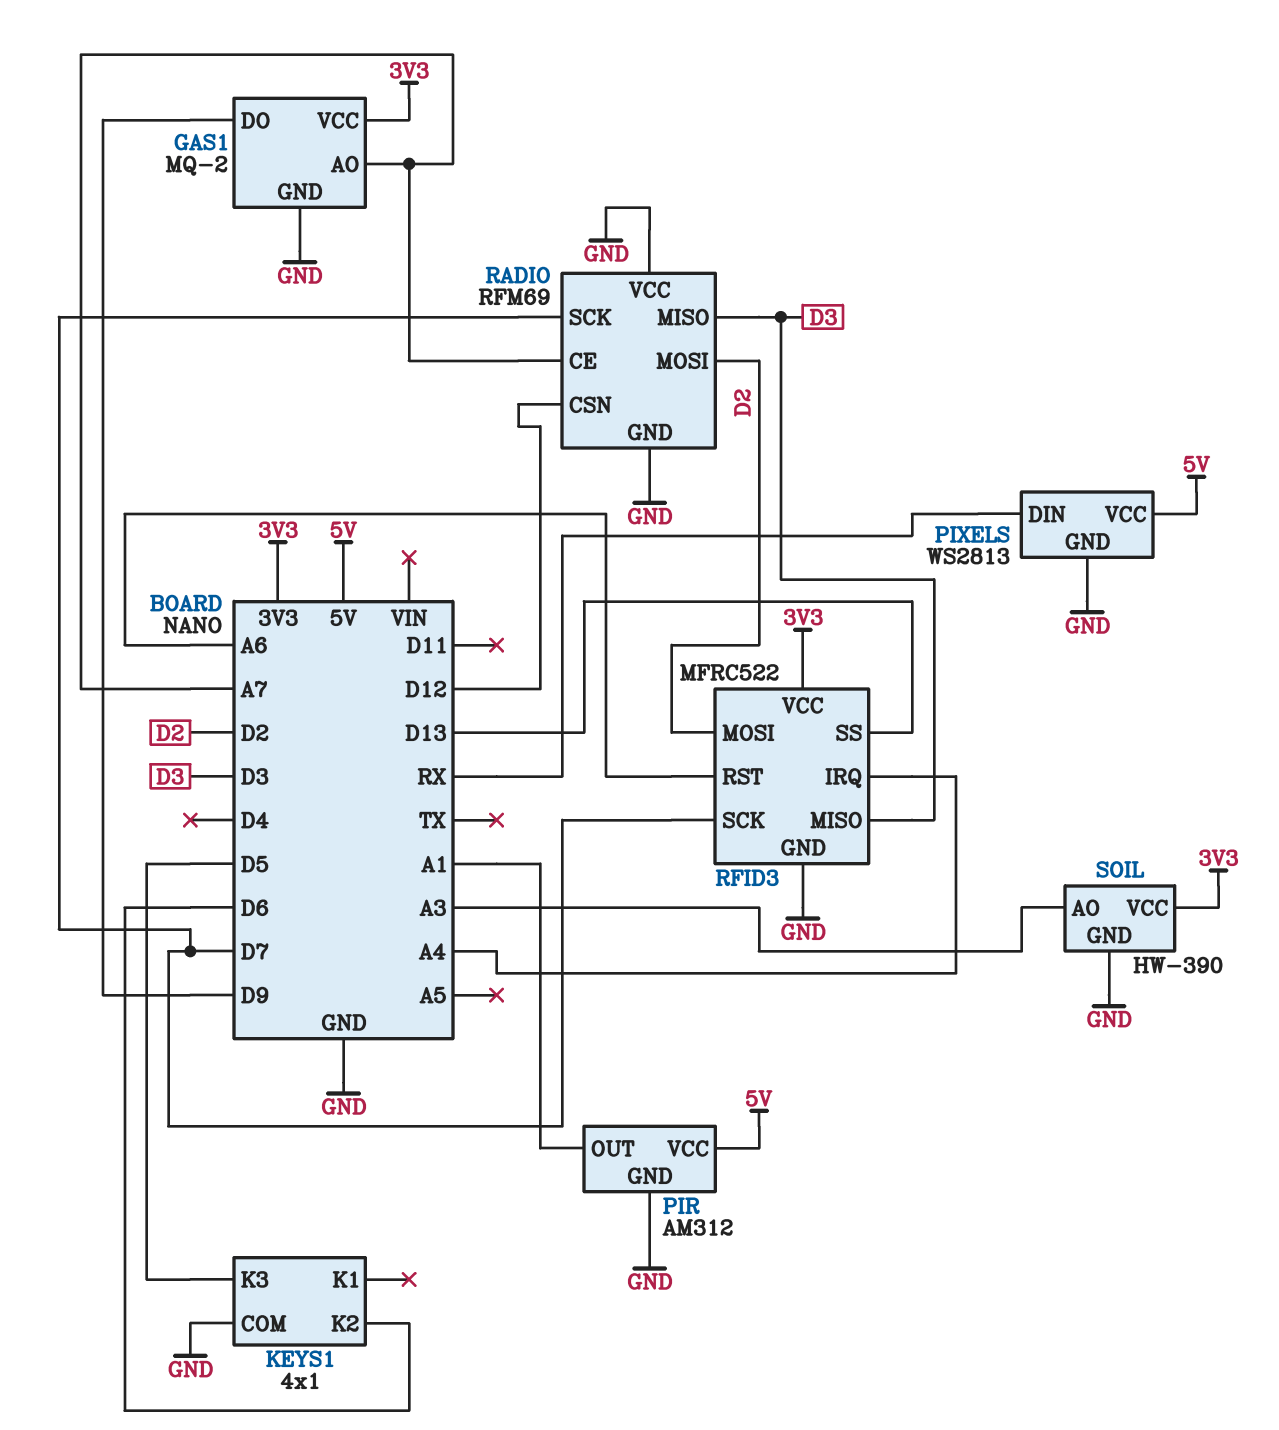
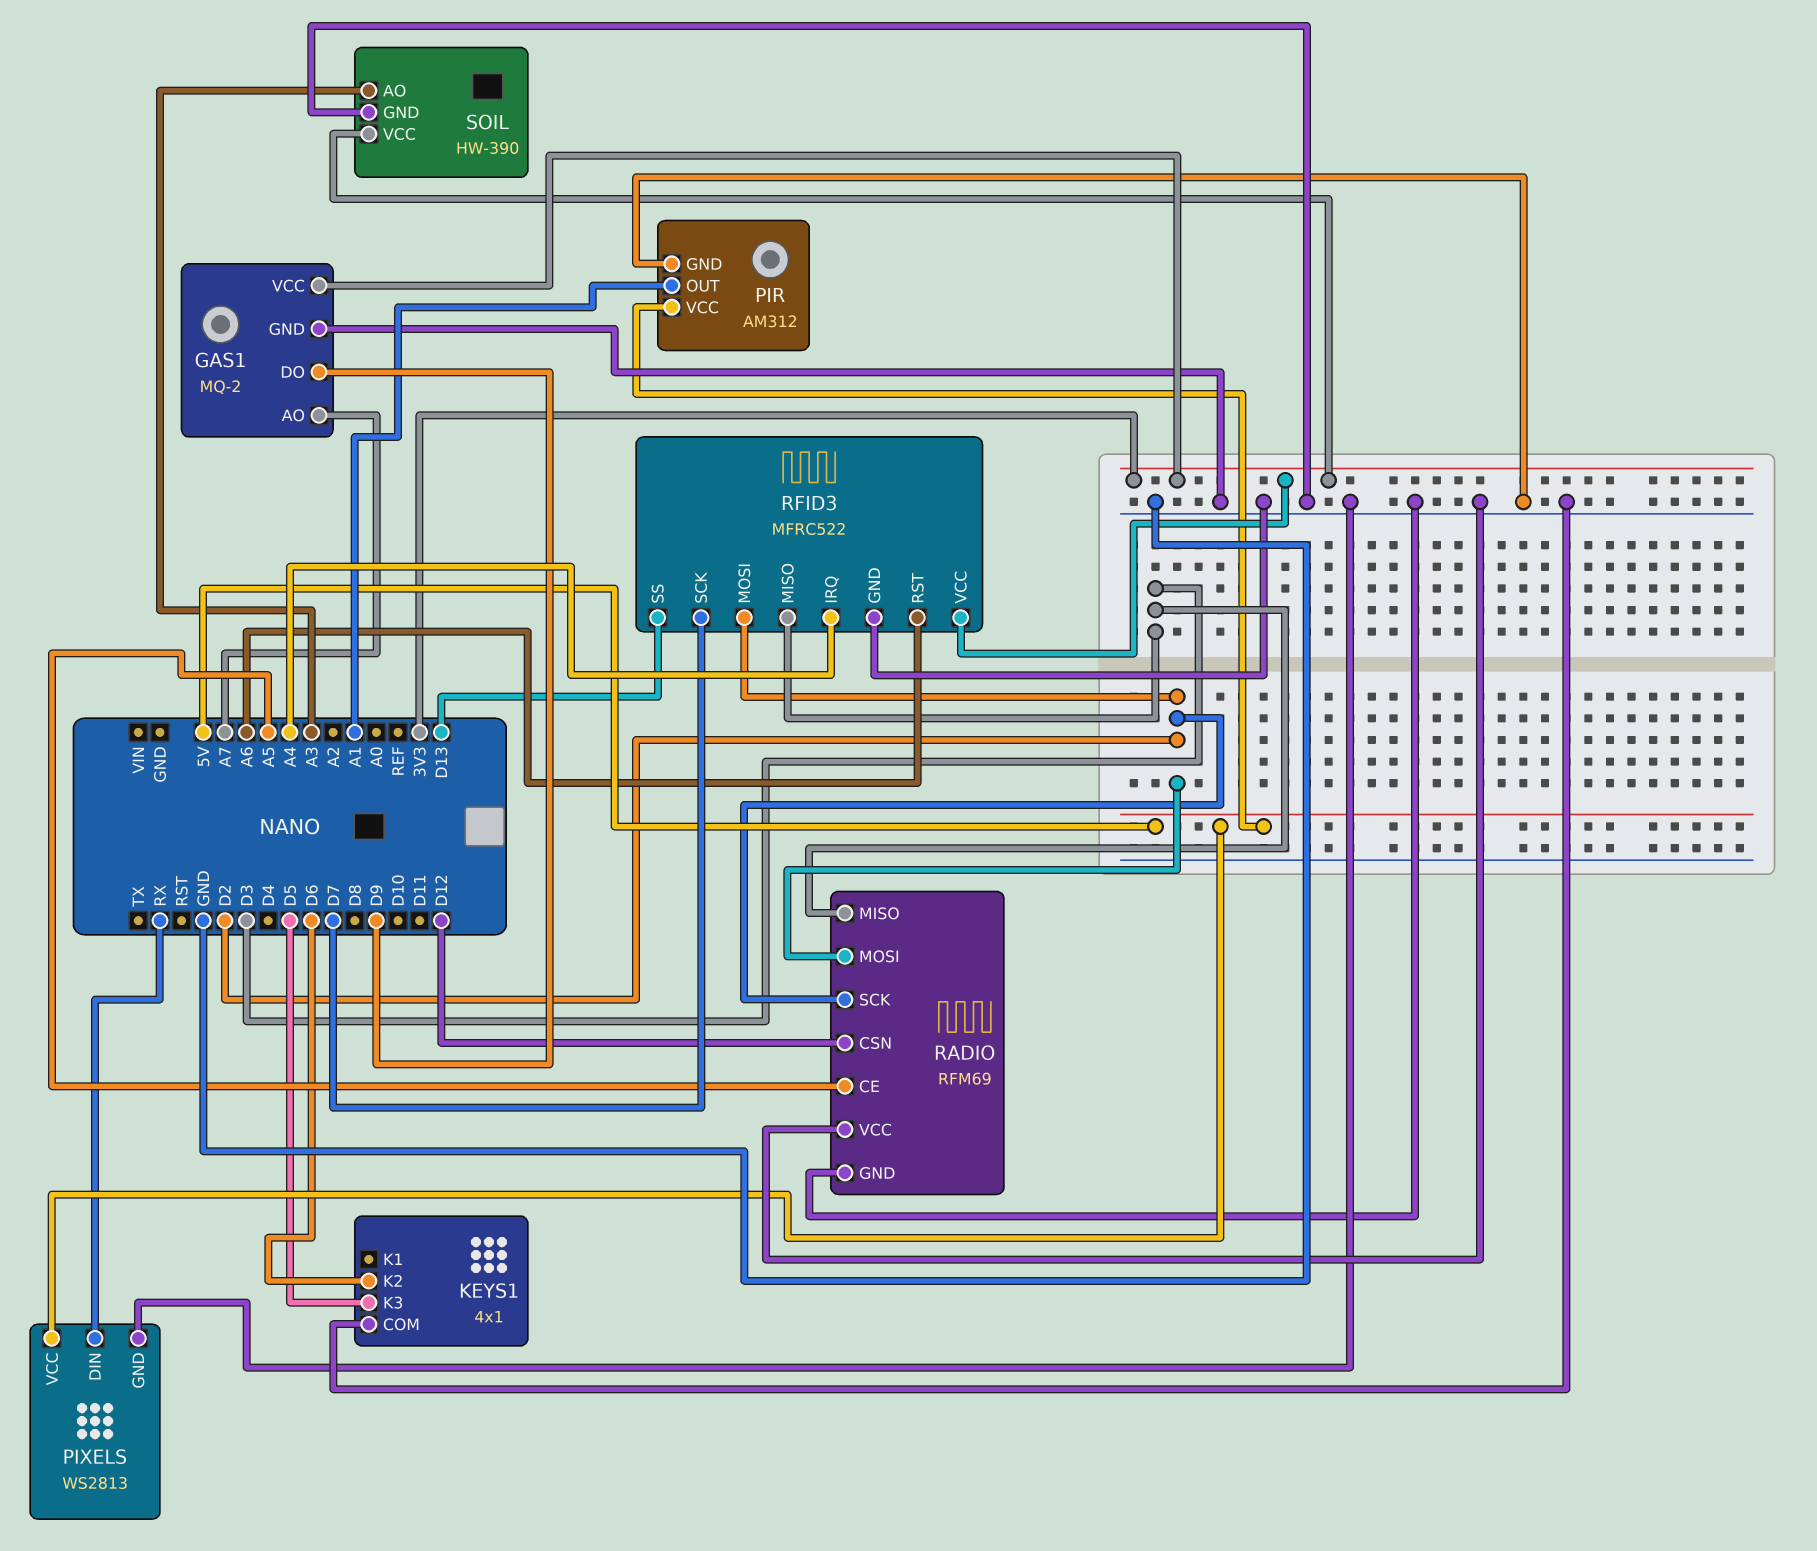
RADIO pin CE: A7 -> A5
RADIO pin SCK: D7 -> D2

